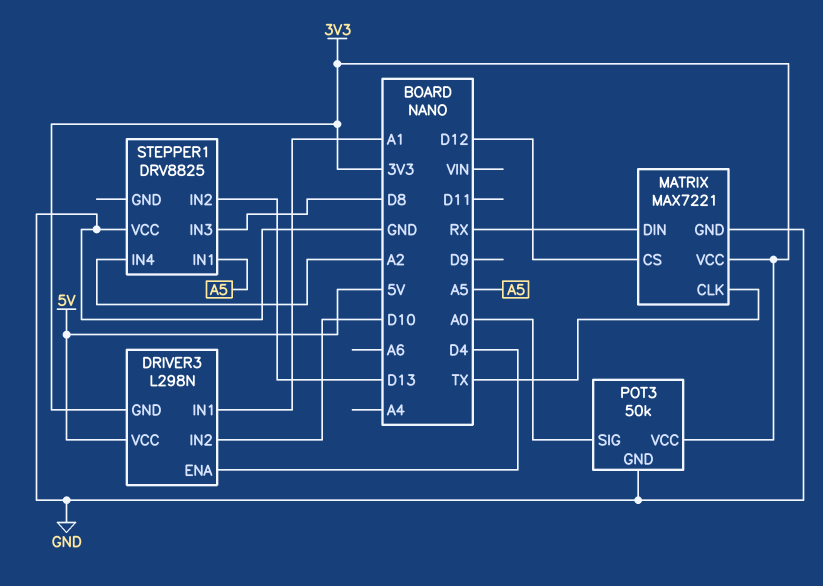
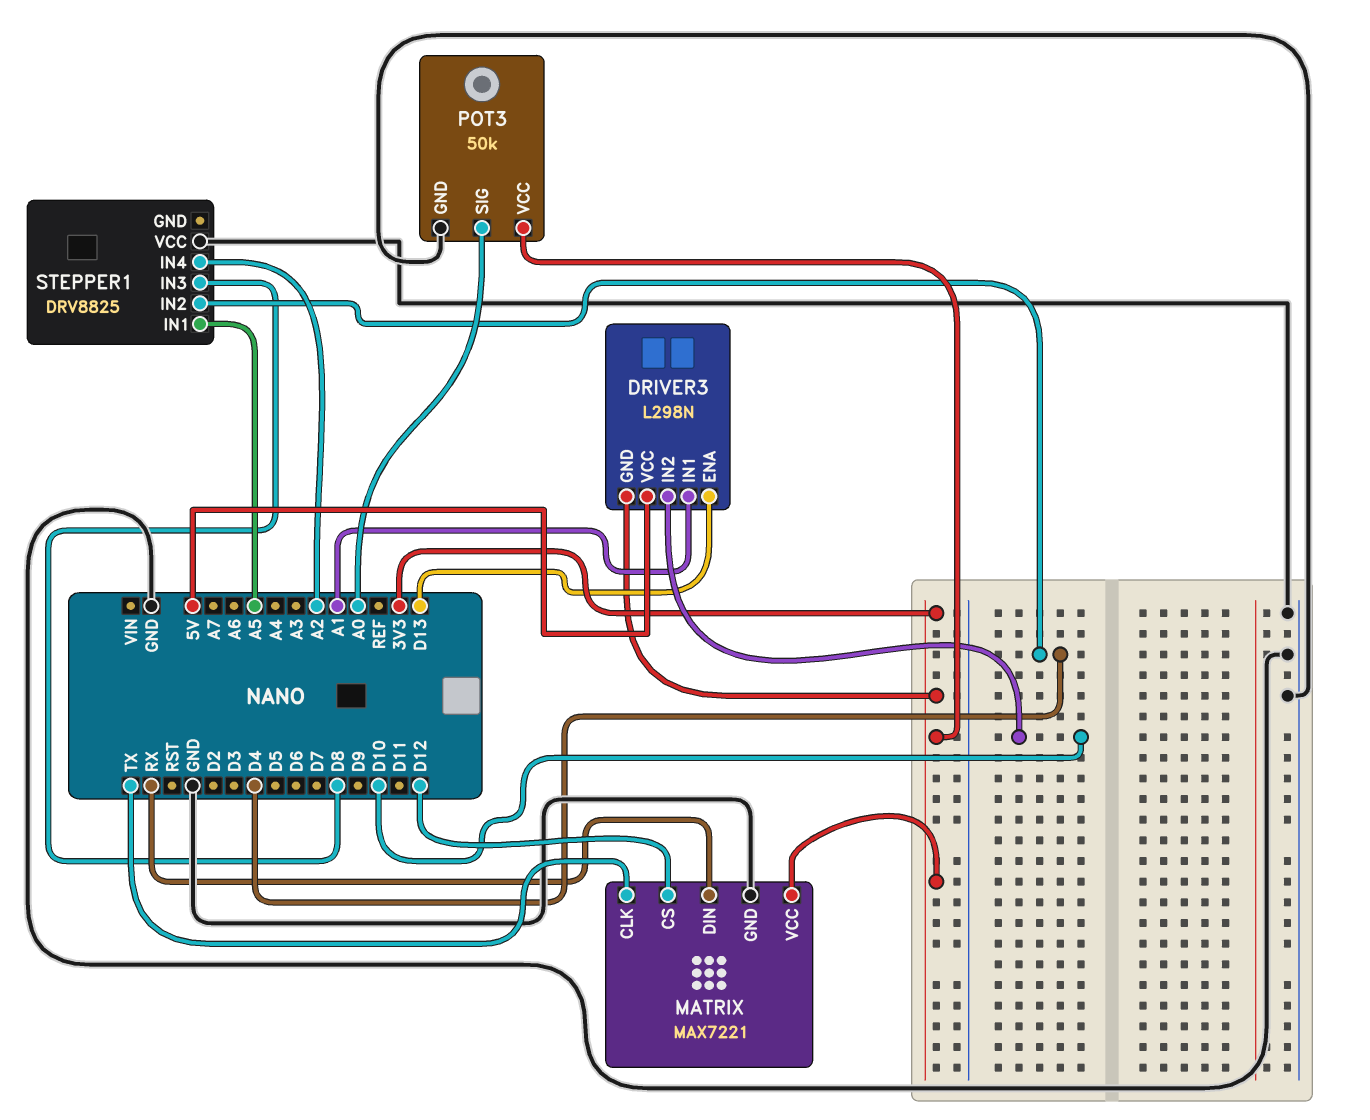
DRIVER3 pin ENA: D4 -> D13
STEPPER1 pin IN2: D13 -> D4

